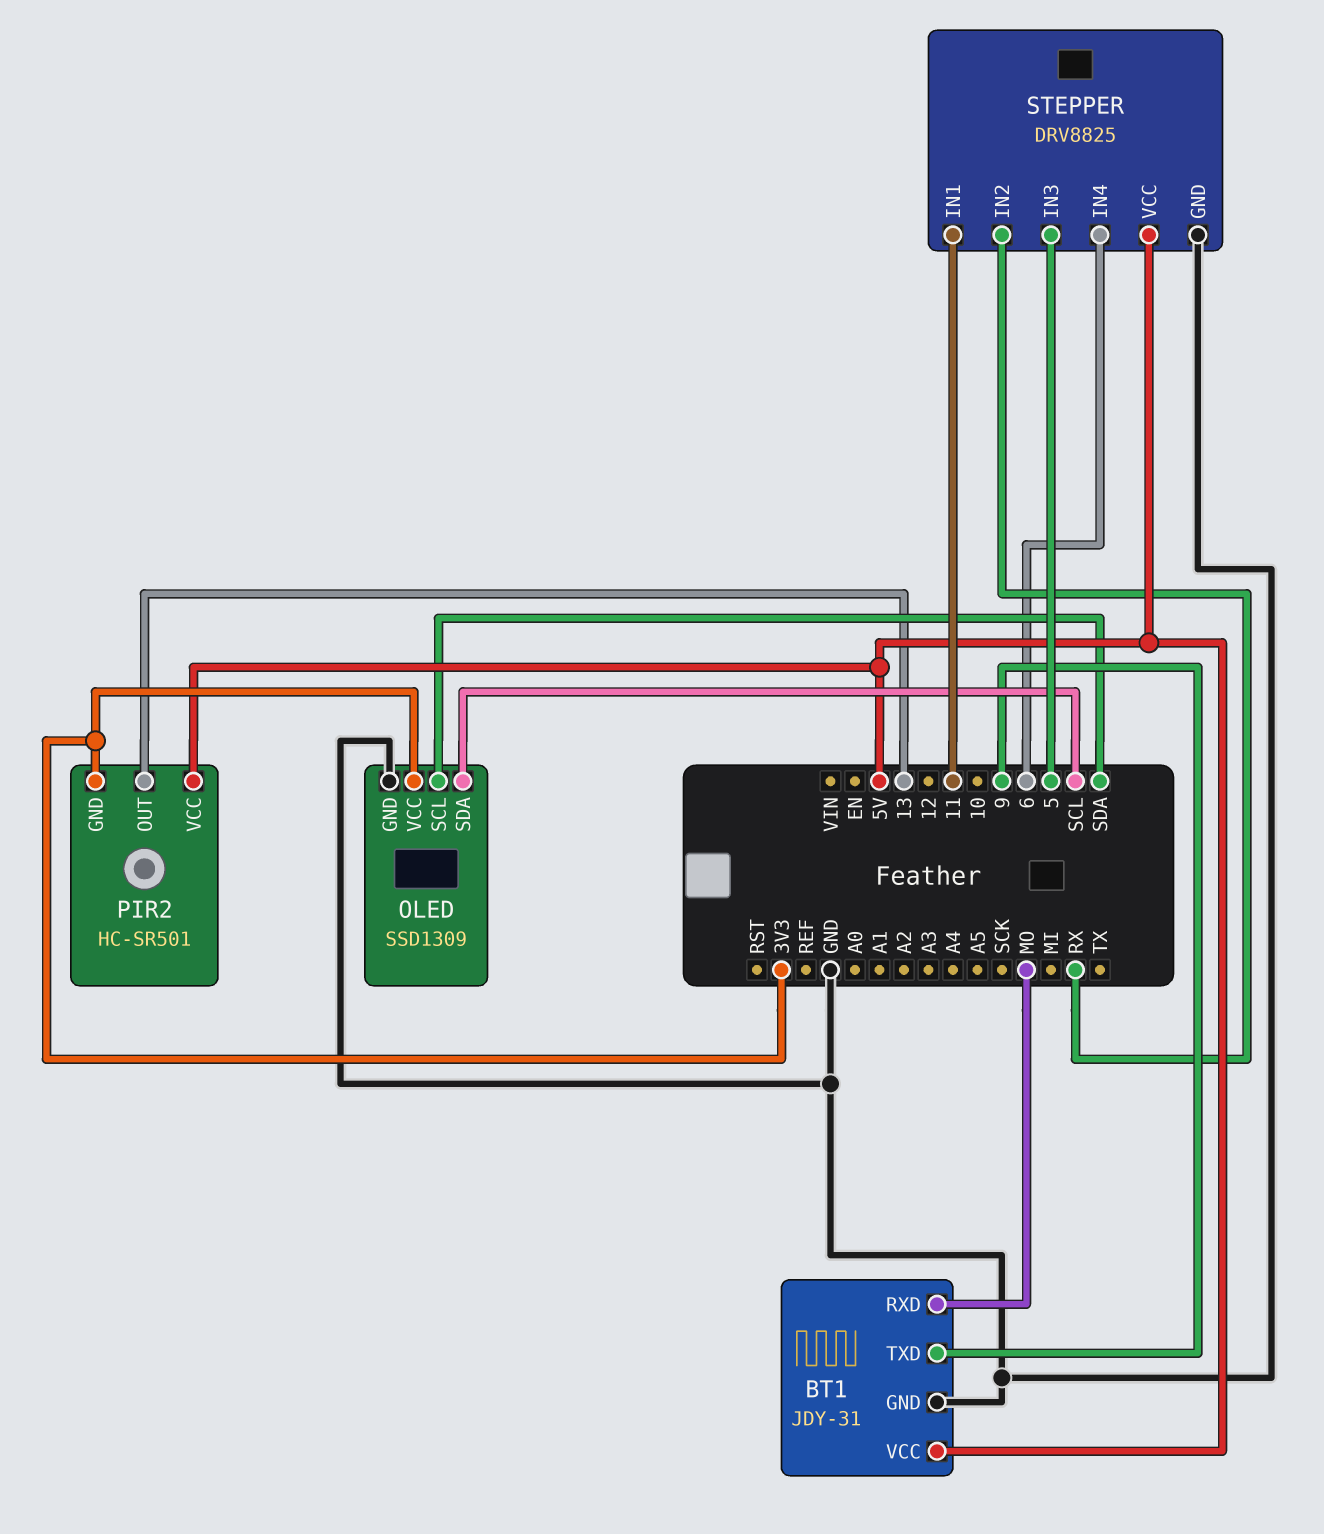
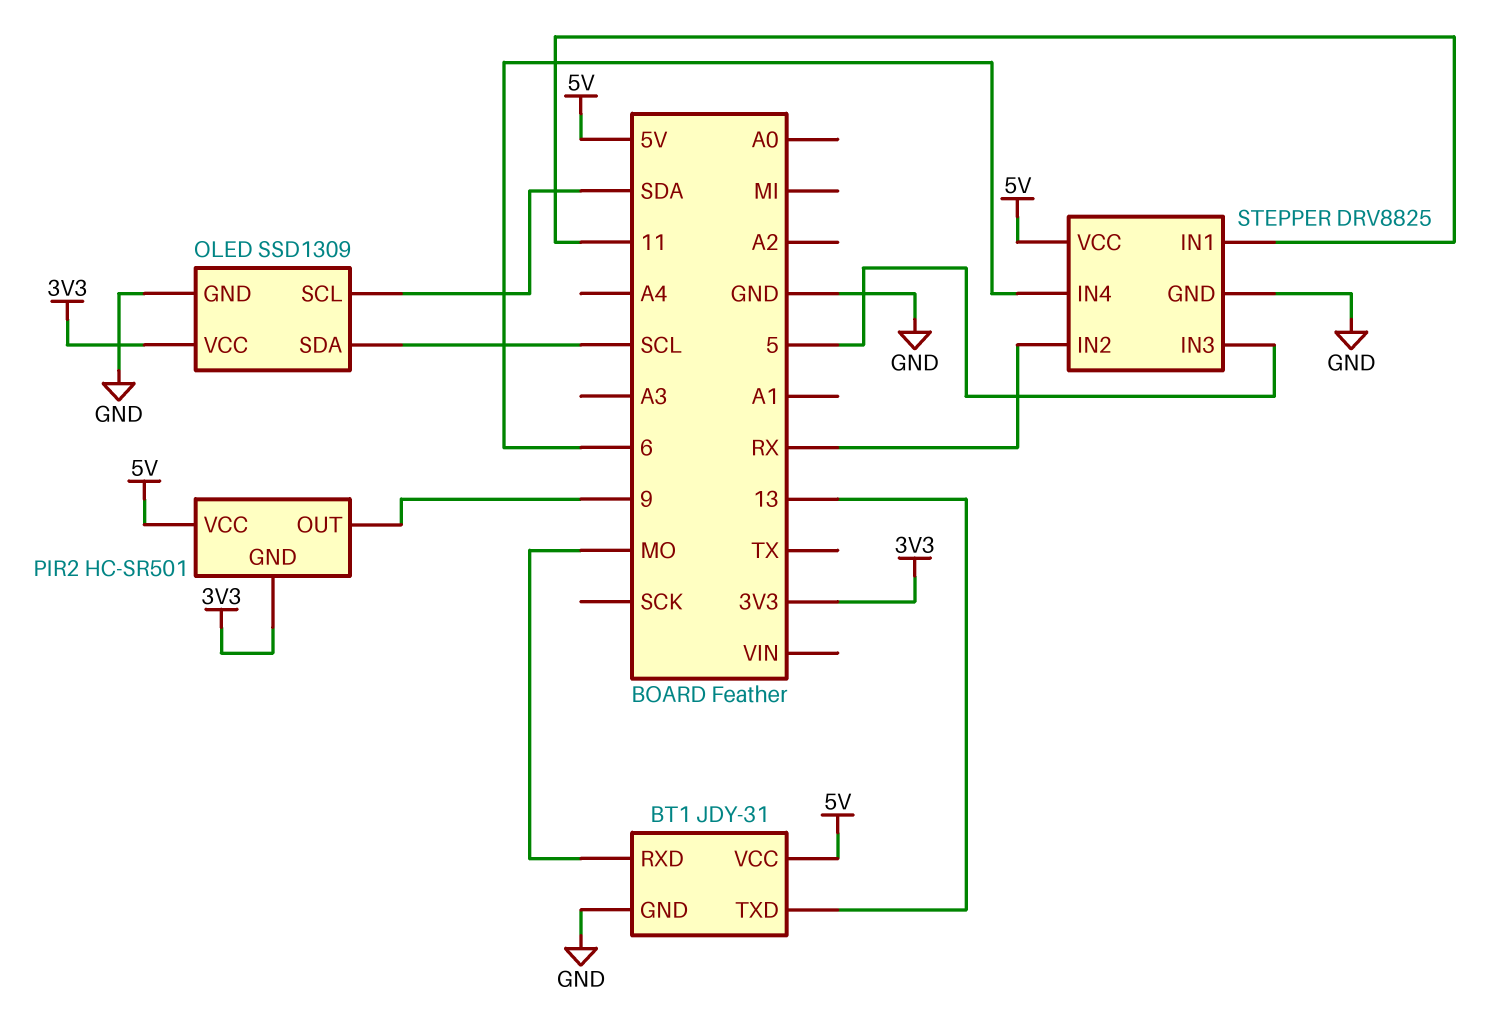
BT1 pin TXD: 9 -> 13
PIR2 pin OUT: 13 -> 9

